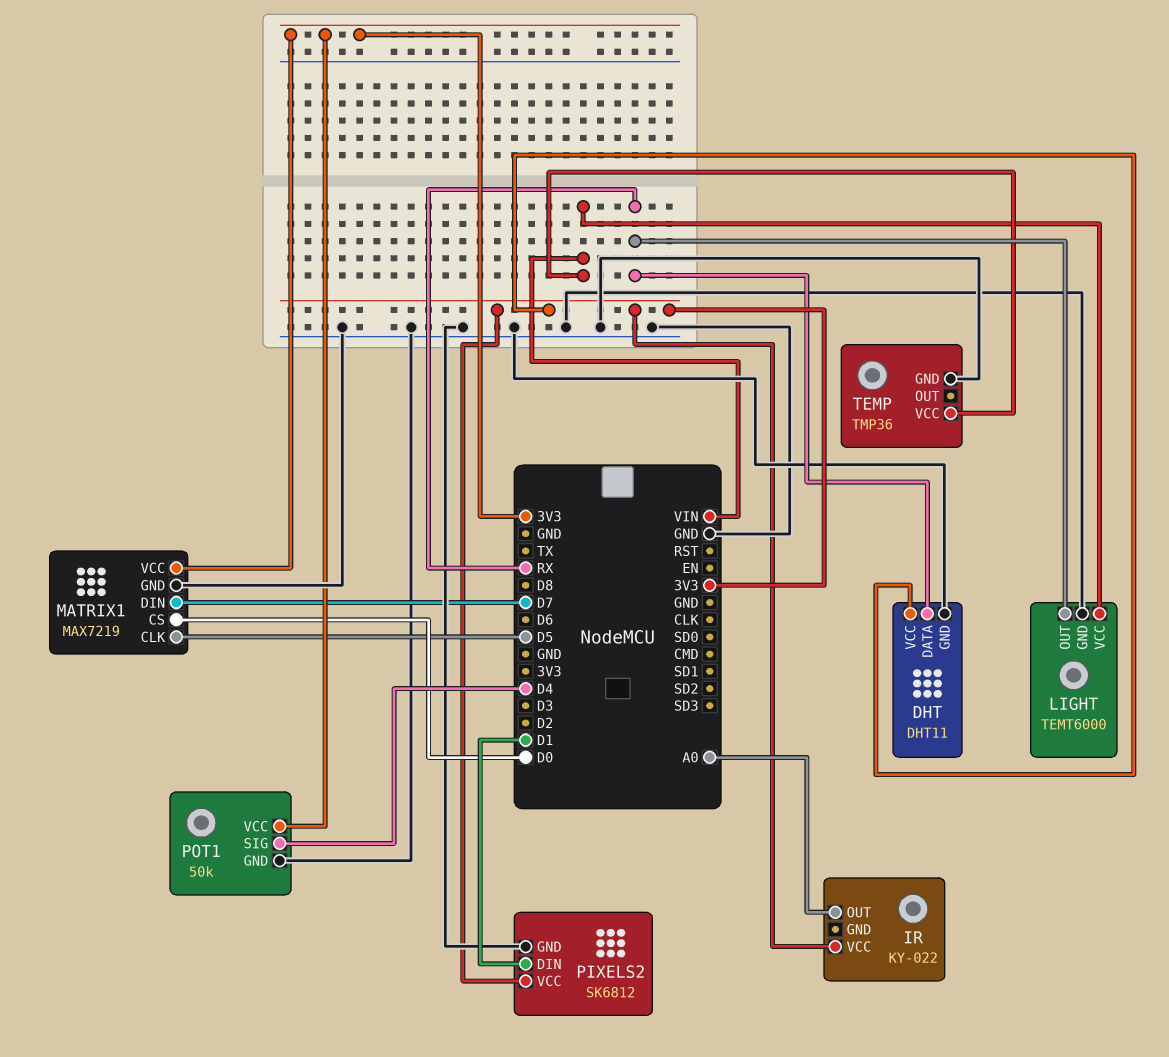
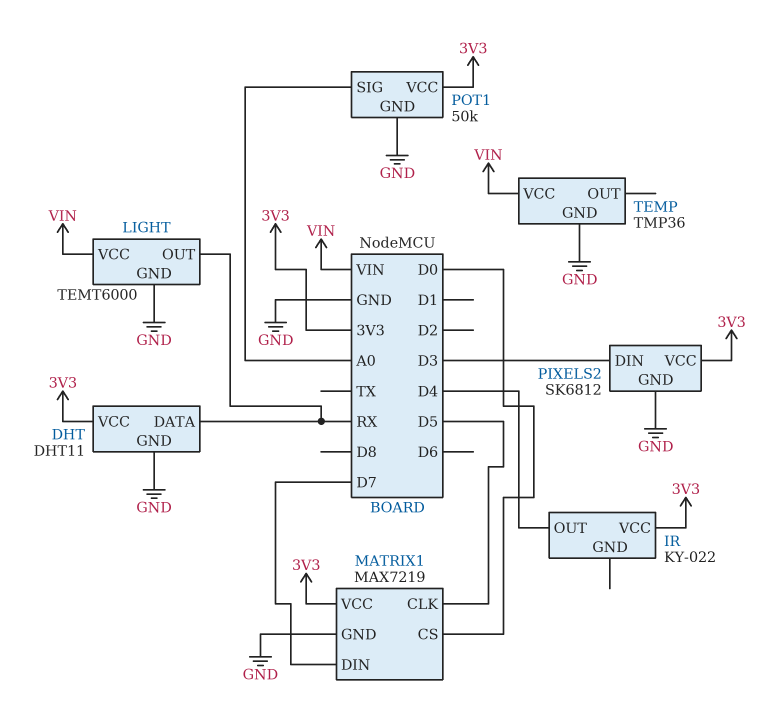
IR pin OUT: A0 -> D4
PIXELS2 pin DIN: D1 -> D3
POT1 pin SIG: D4 -> A0

